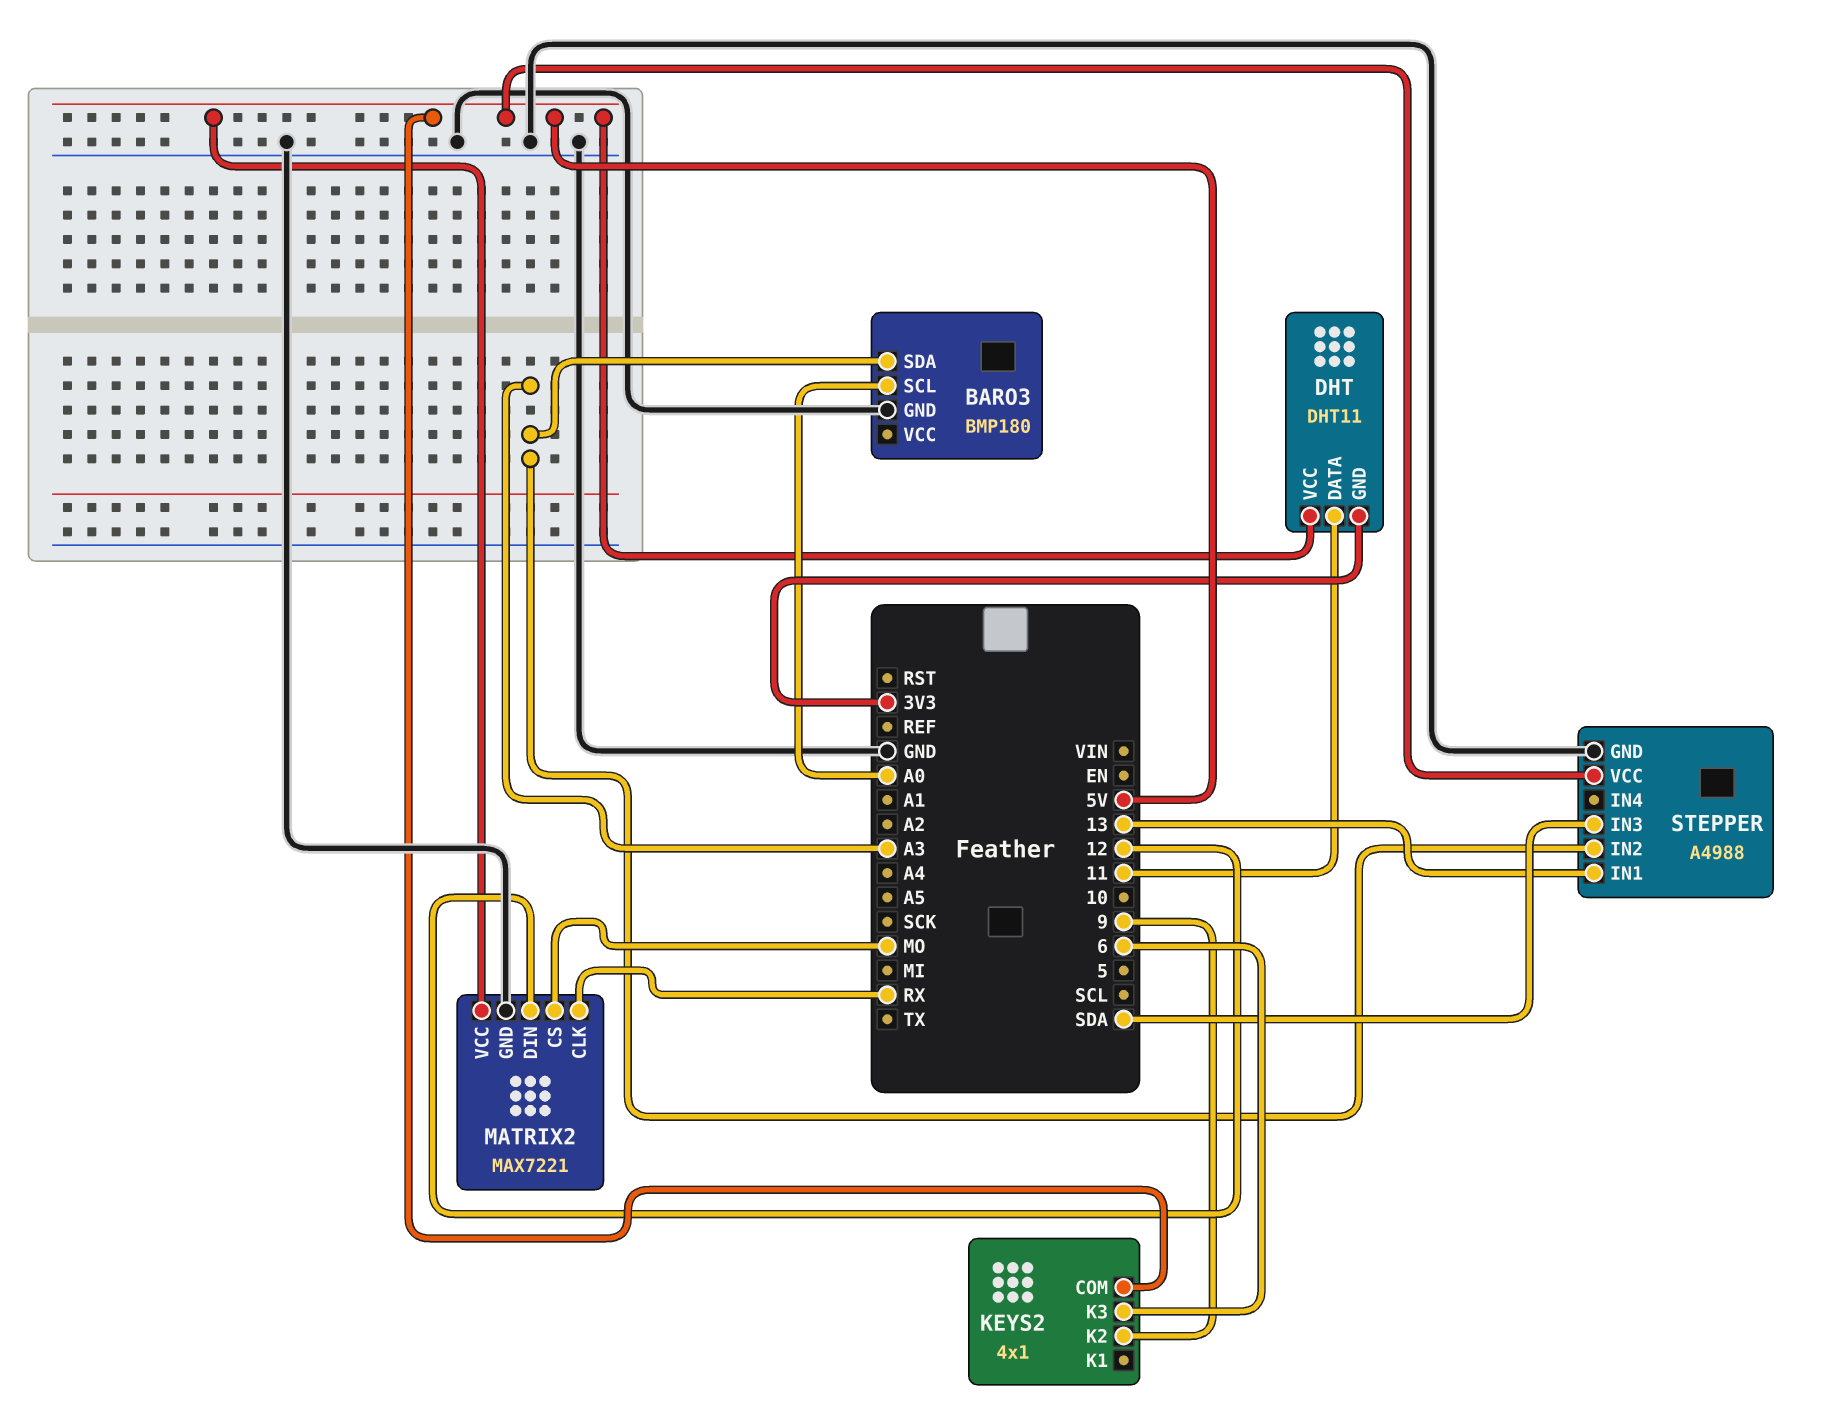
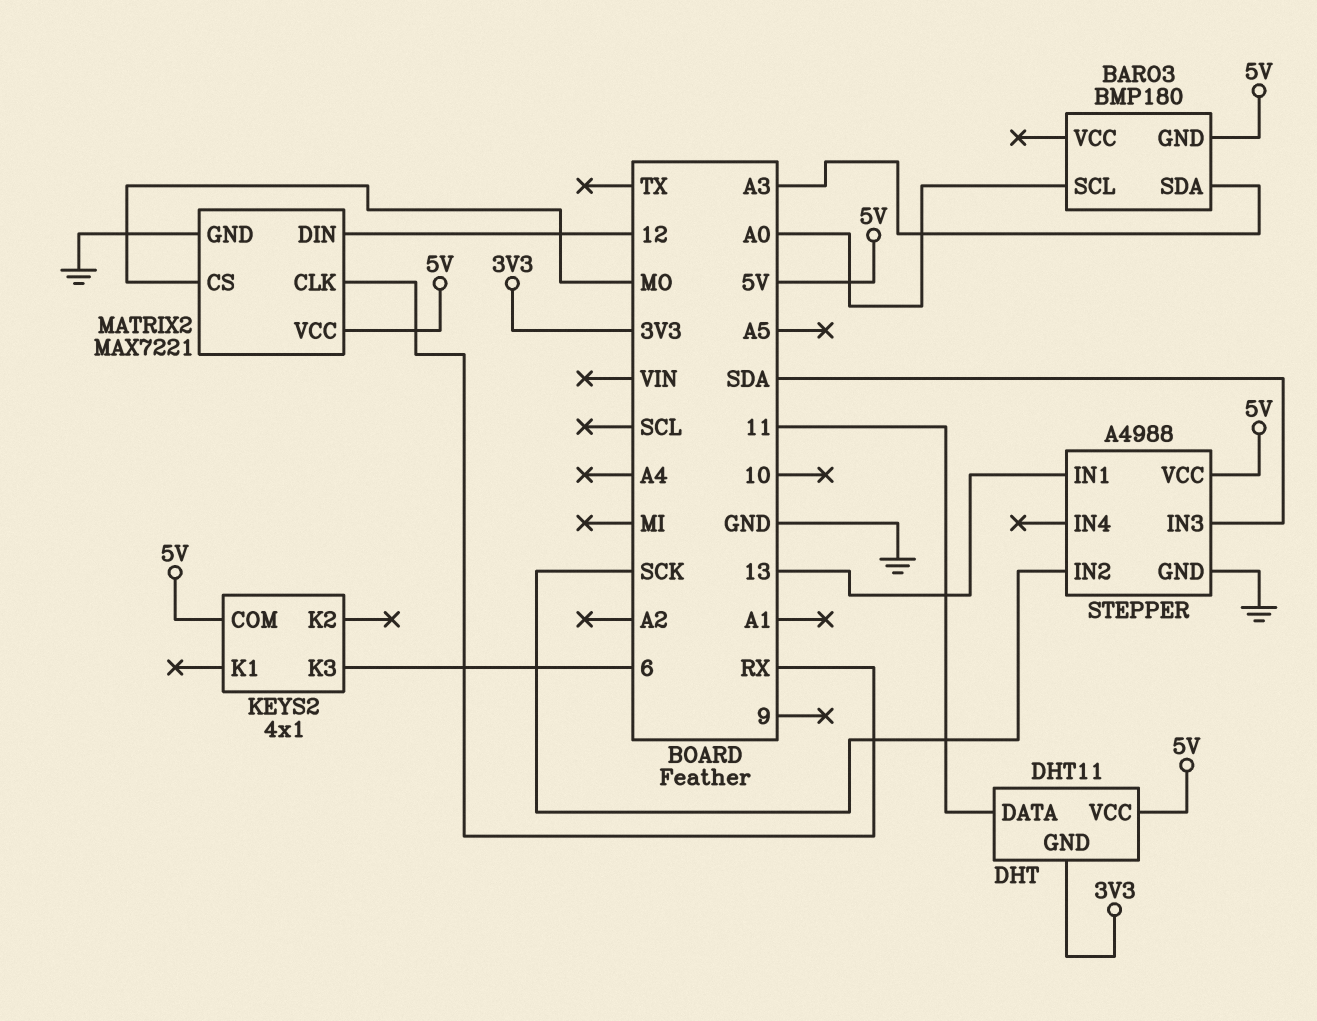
BARO3 pin GND: GND -> 5V
KEYS2 pin K2: 9 -> none
STEPPER pin IN2: A3 -> SCK

